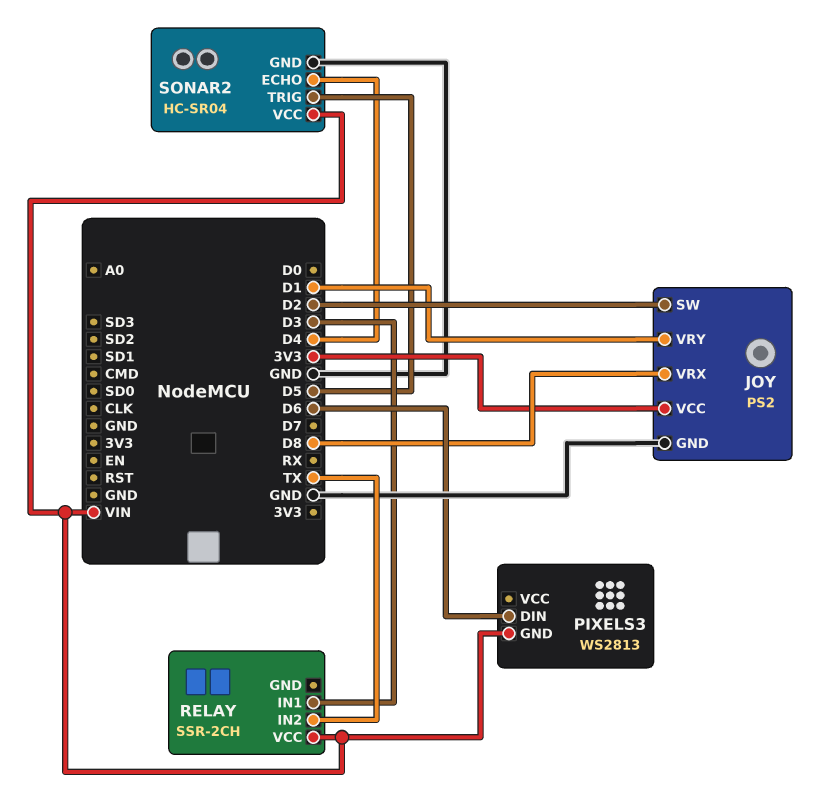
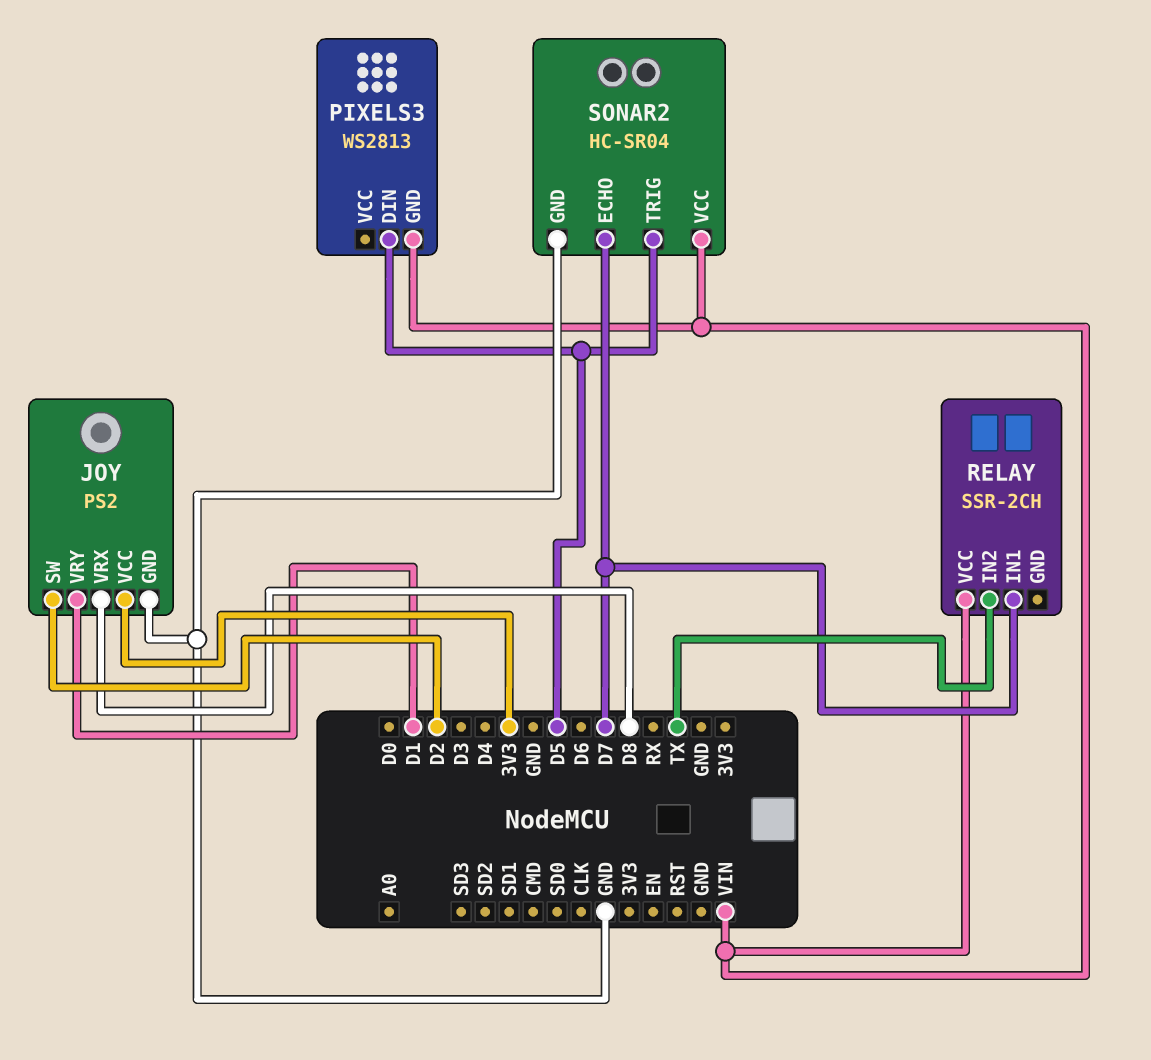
PIXELS3 pin DIN: D6 -> D5
RELAY pin IN1: D3 -> D7
SONAR2 pin ECHO: D4 -> D7

